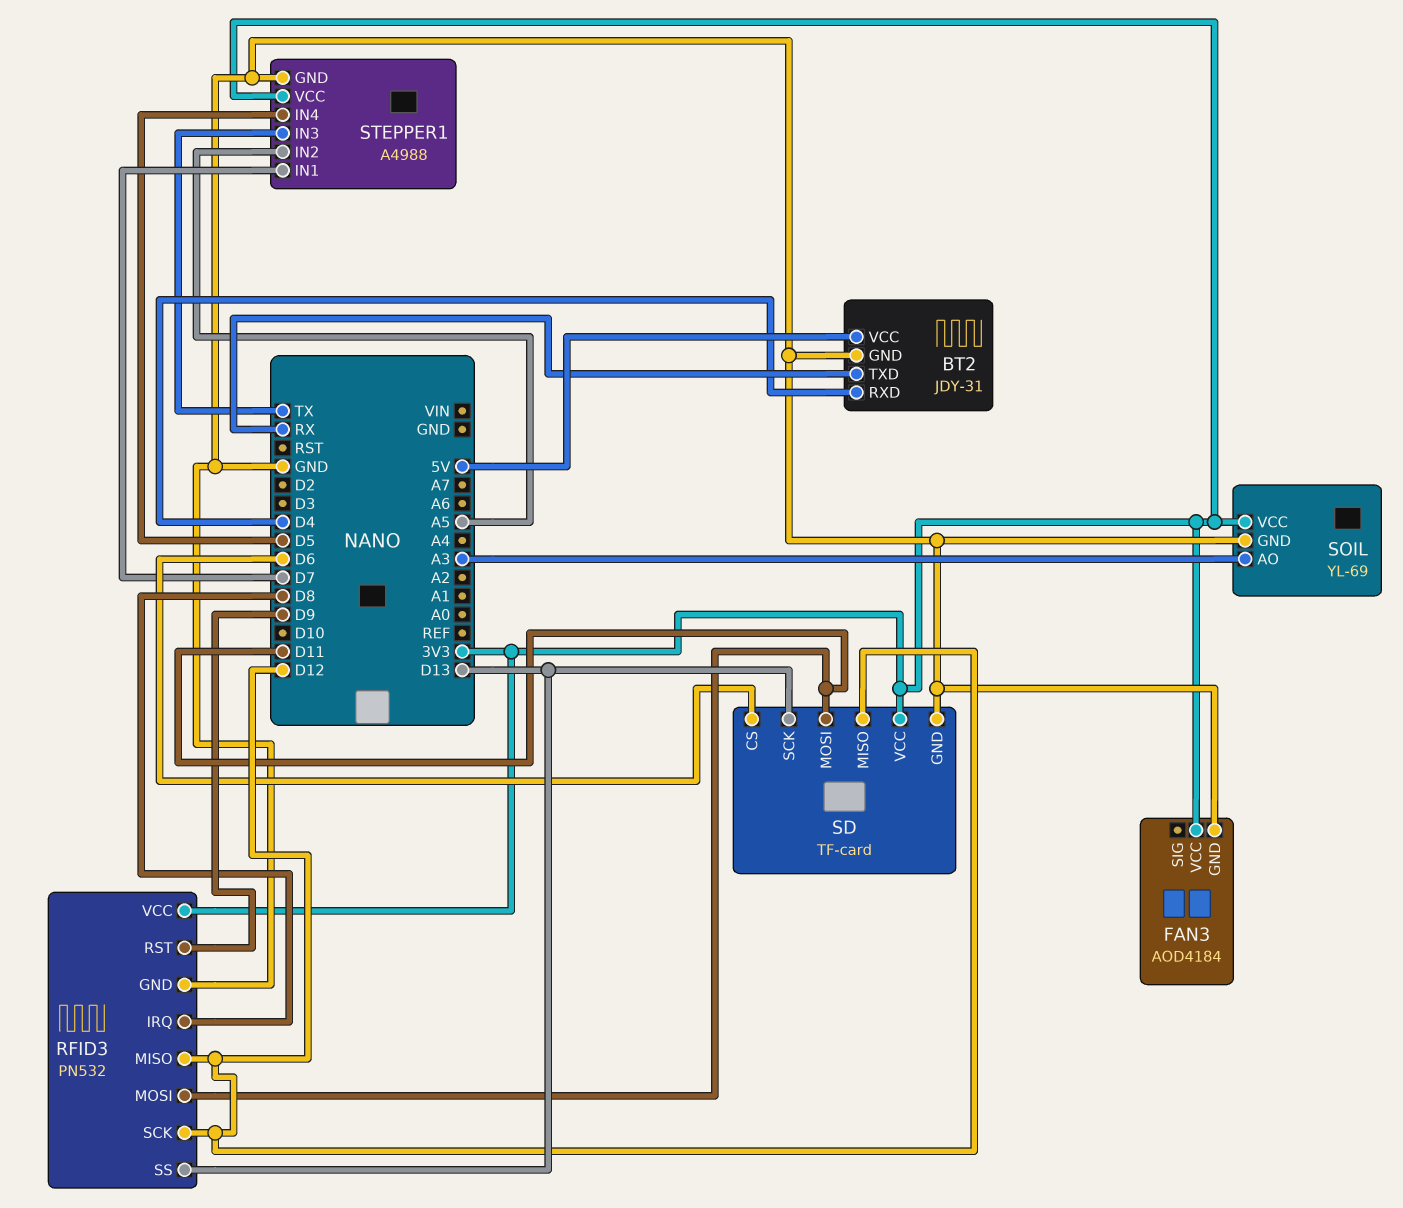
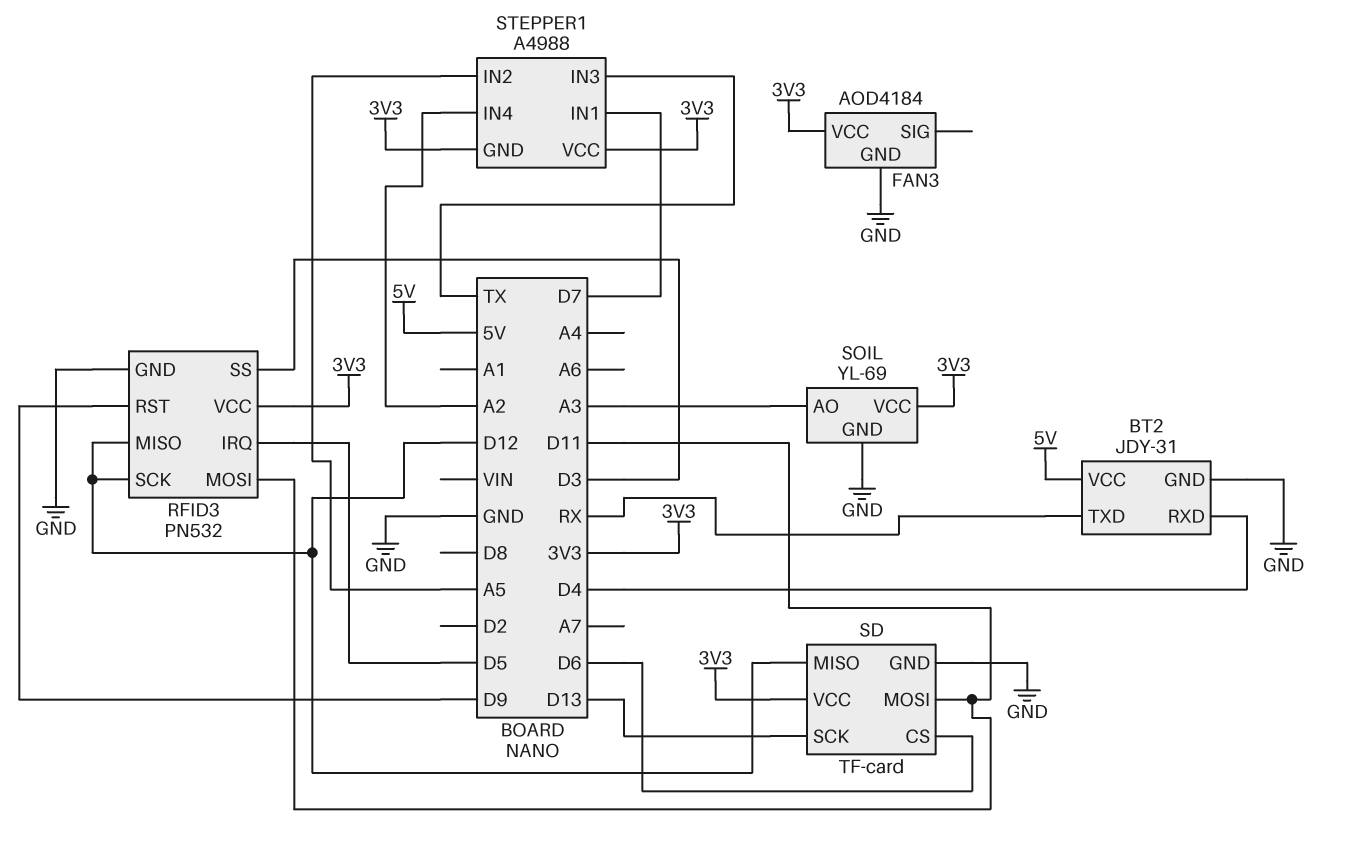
RFID3 pin IRQ: D8 -> D5
RFID3 pin SS: D13 -> D3
STEPPER1 pin GND: GND -> 3V3
STEPPER1 pin IN4: D5 -> A2

